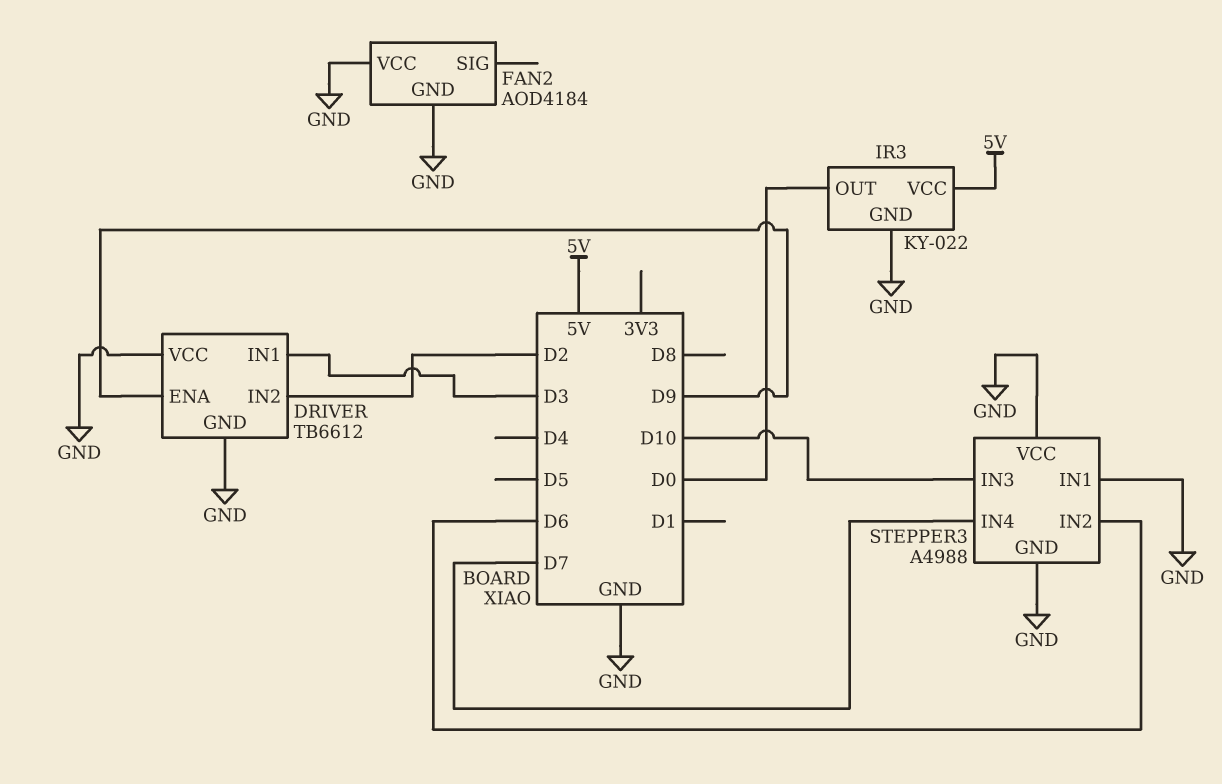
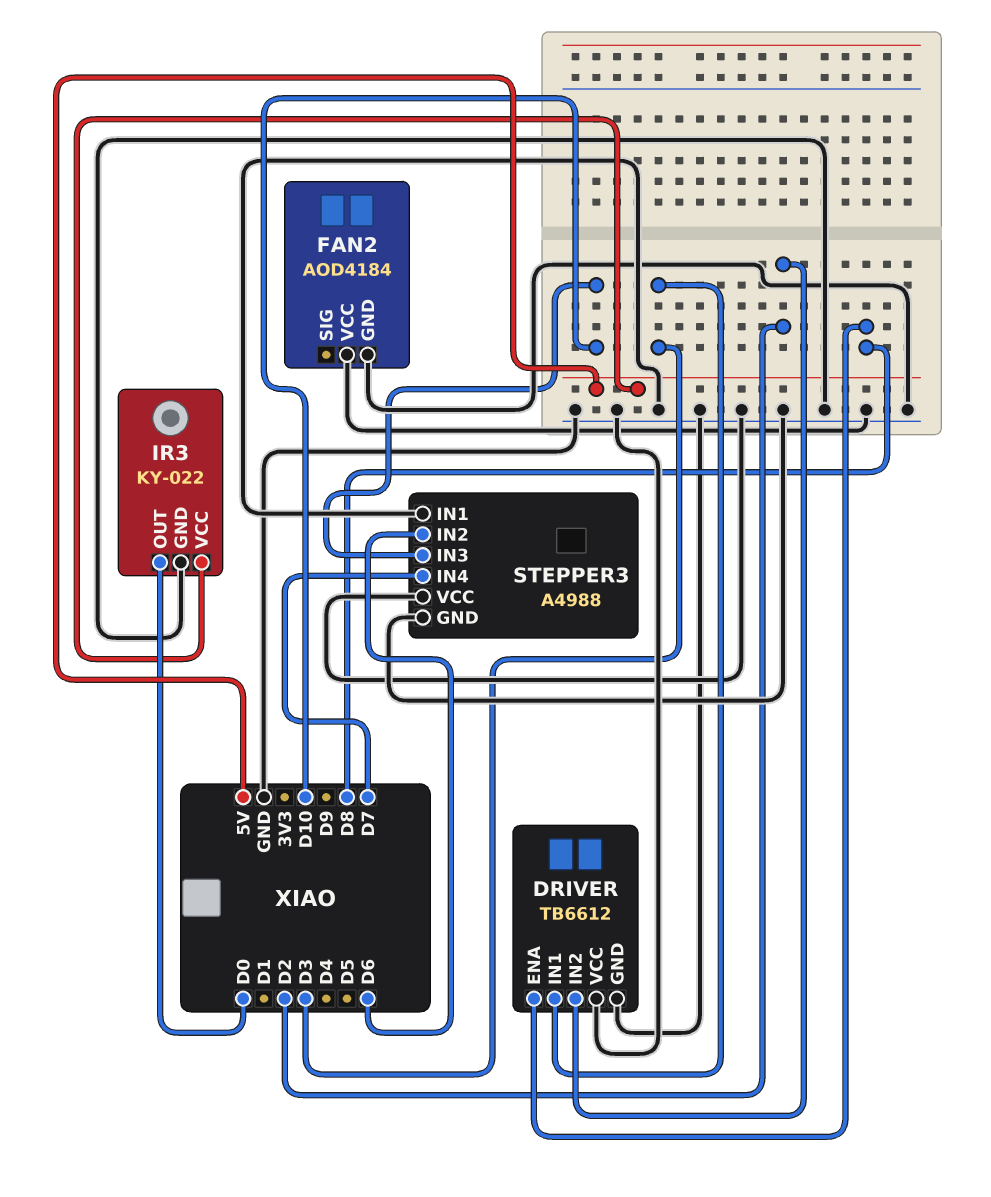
DRIVER pin ENA: D9 -> D8

